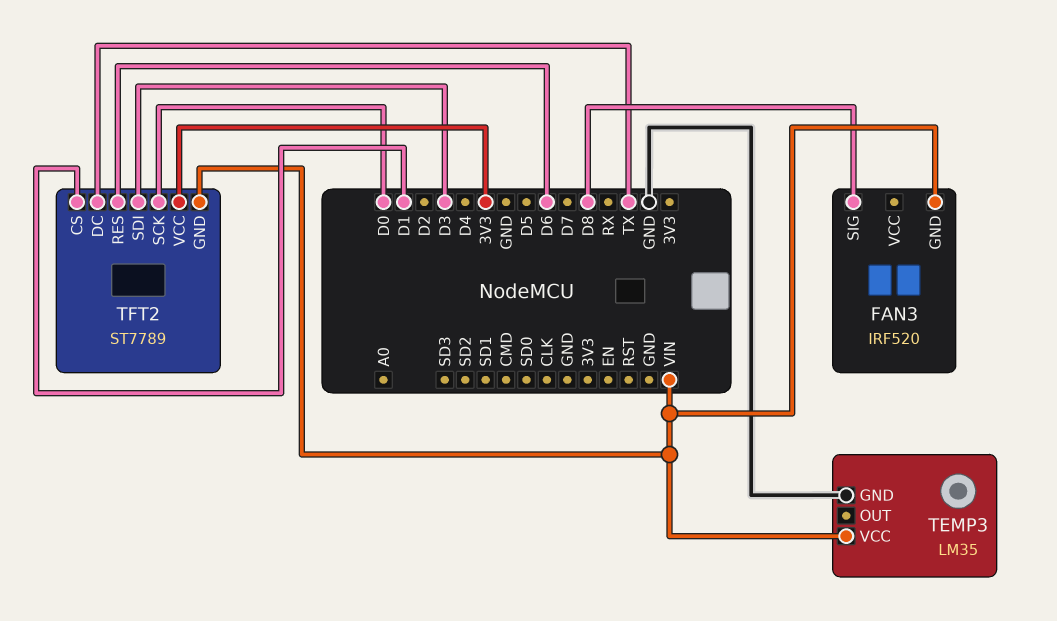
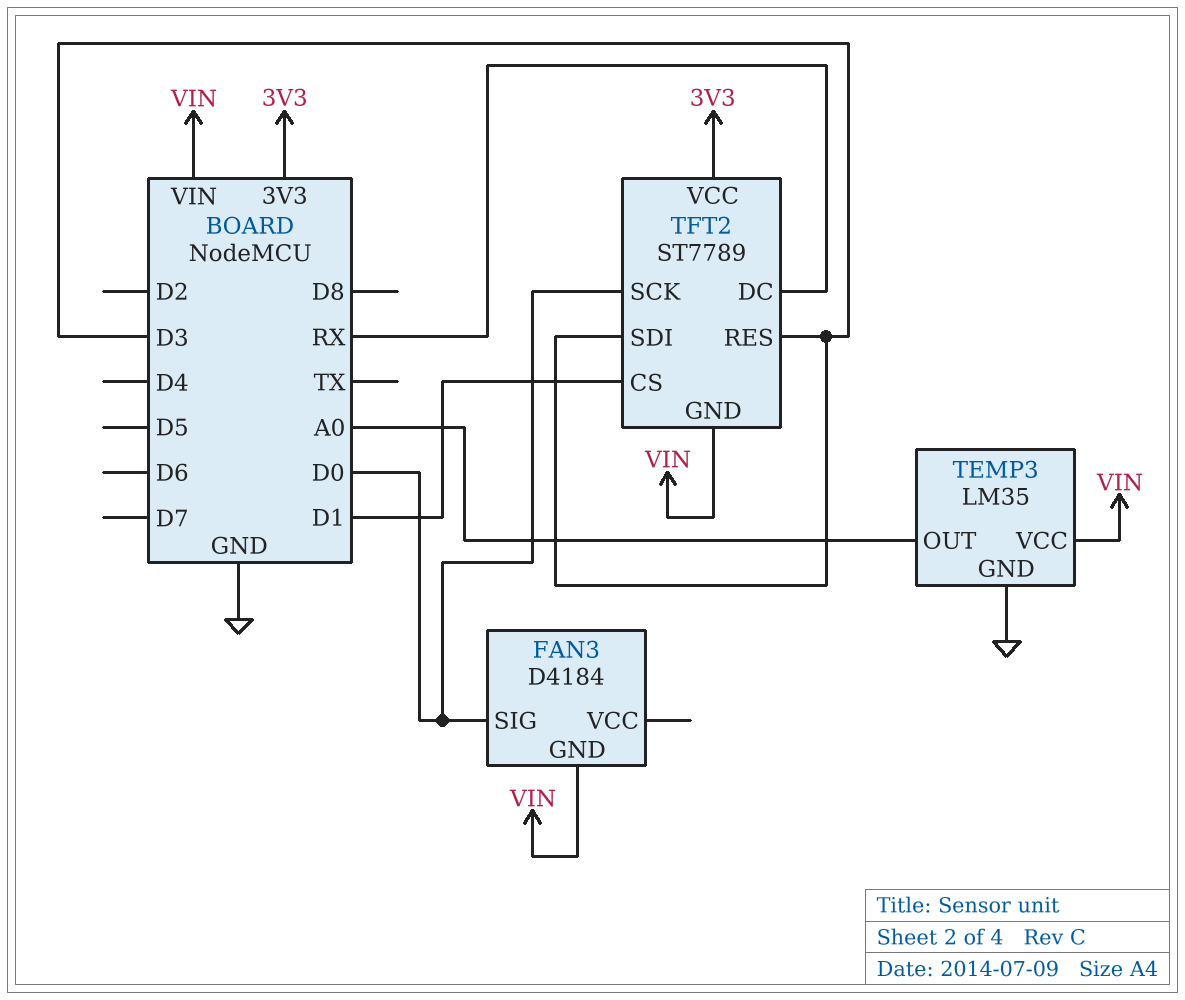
FAN3: IRF520 -> D4184
FAN3 pin SIG: D8 -> D0
TEMP3 pin OUT: none -> A0
TFT2 pin DC: TX -> RX
TFT2 pin RES: D6 -> D3

